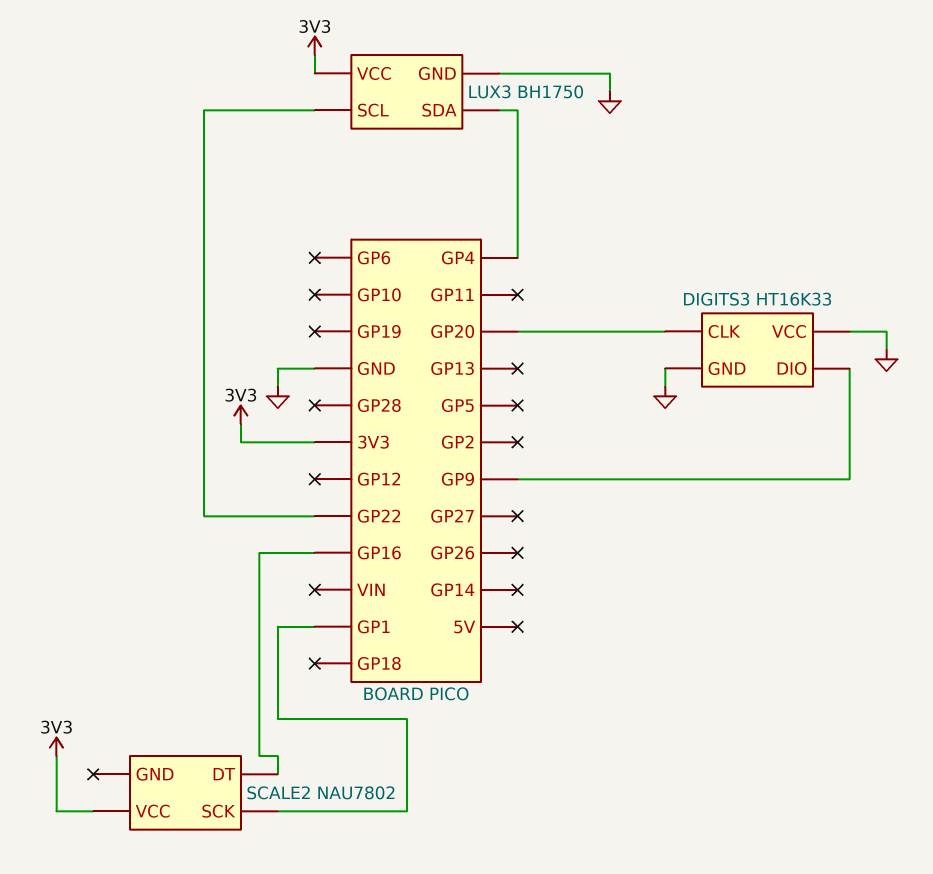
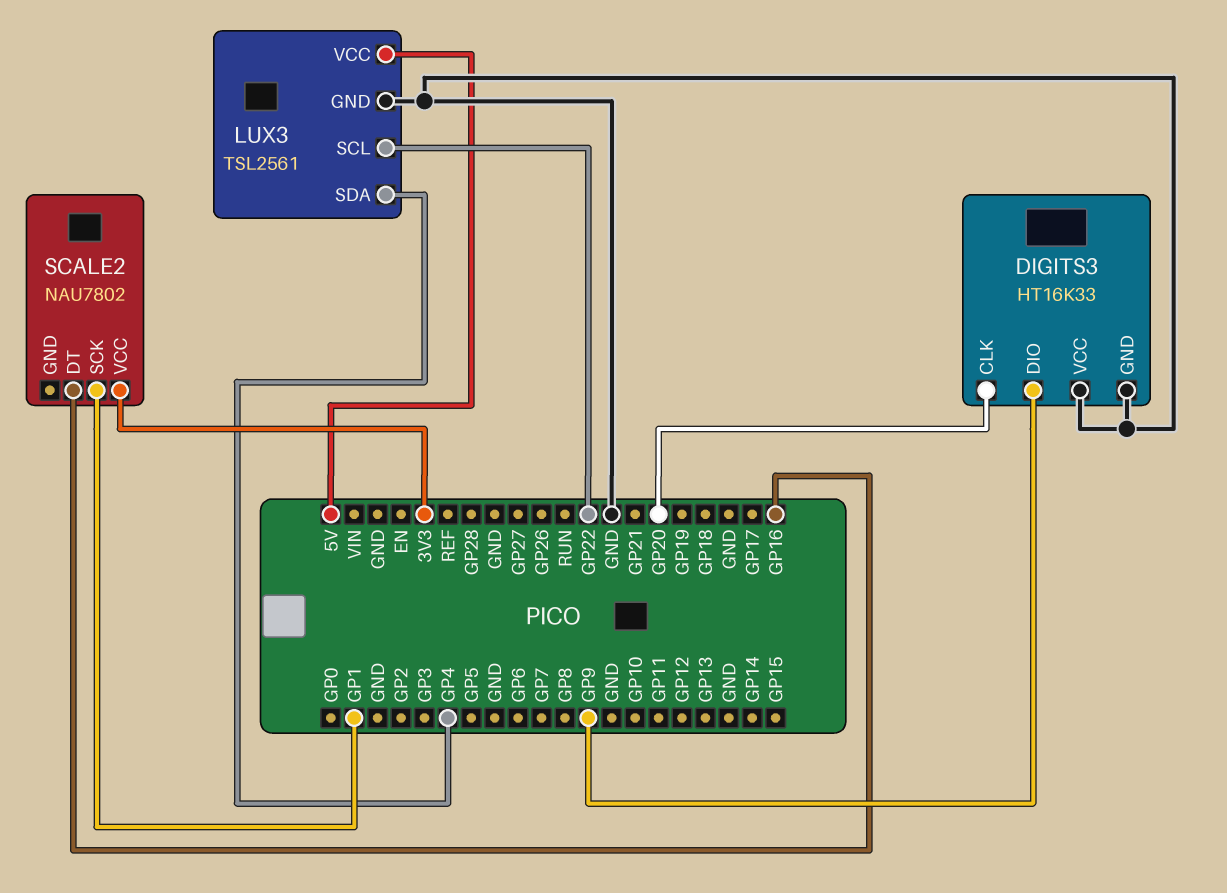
LUX3: BH1750 -> TSL2561
LUX3 pin VCC: 3V3 -> 5V

